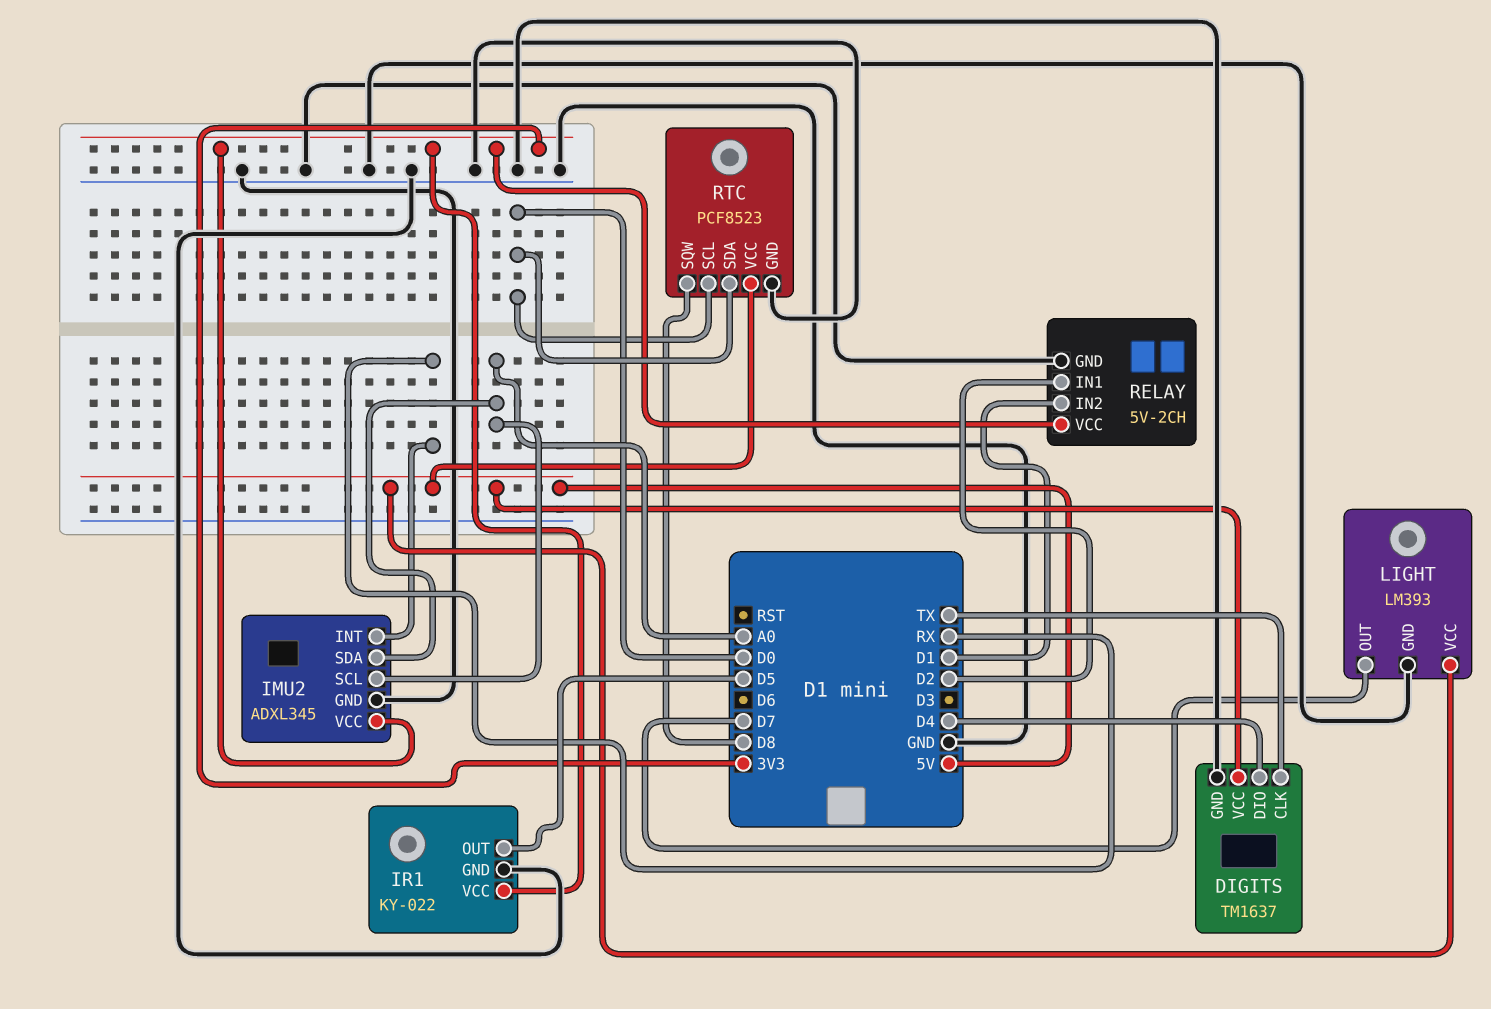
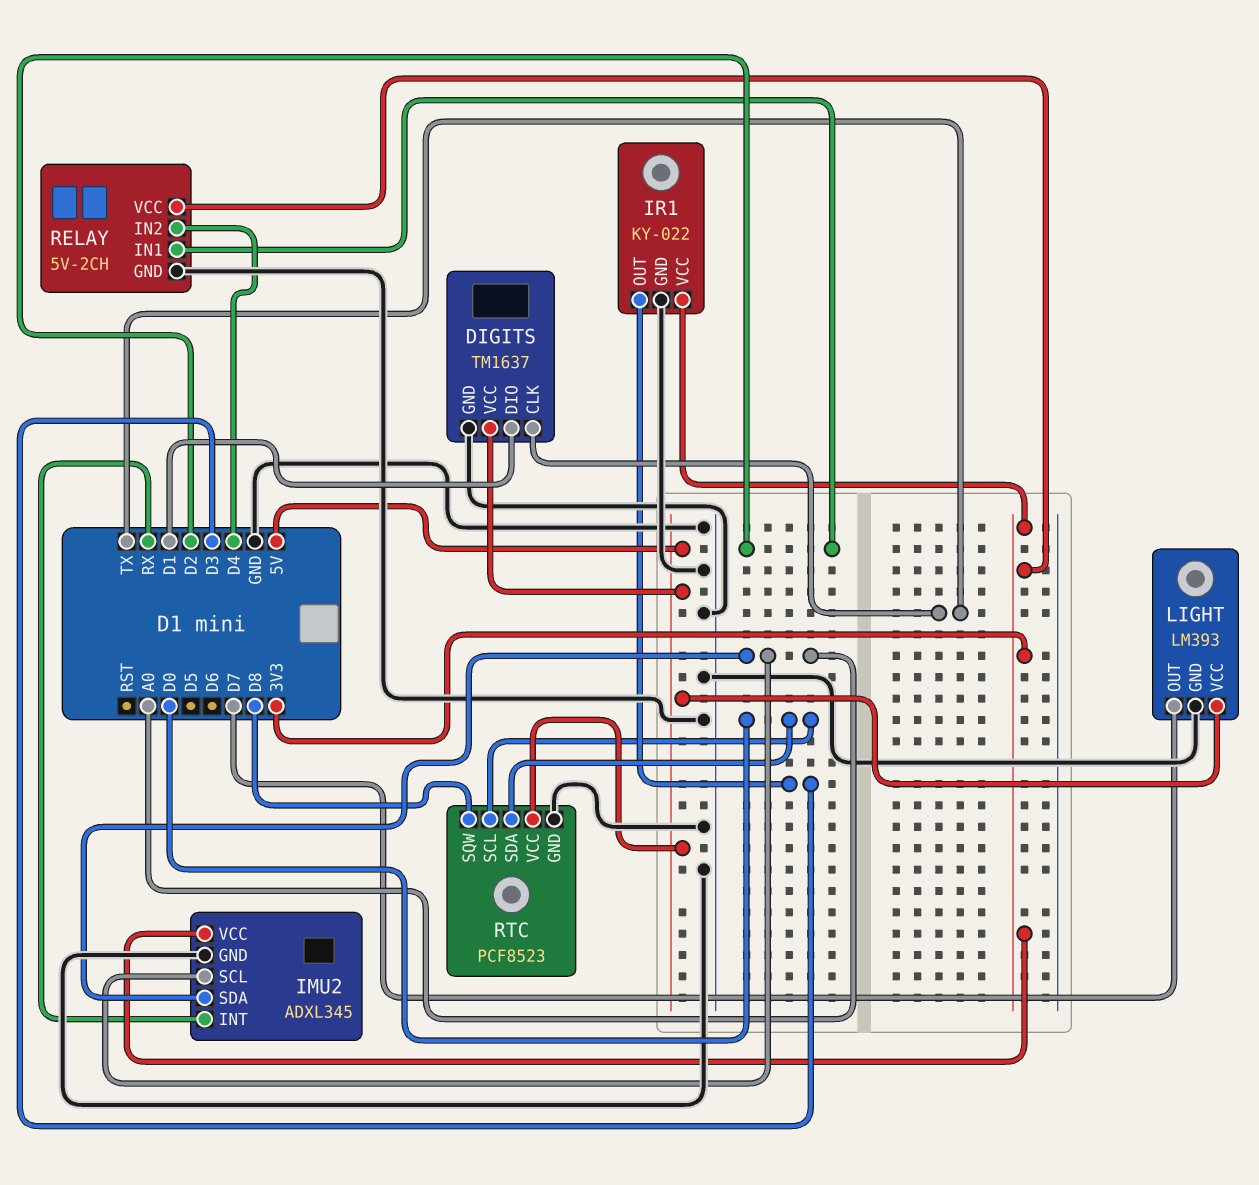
DIGITS pin DIO: D4 -> D1
IR1 pin OUT: D5 -> D3
RELAY pin IN2: D1 -> D4

